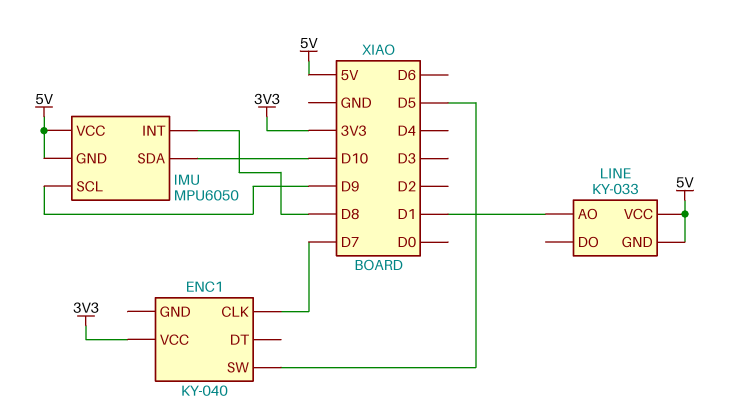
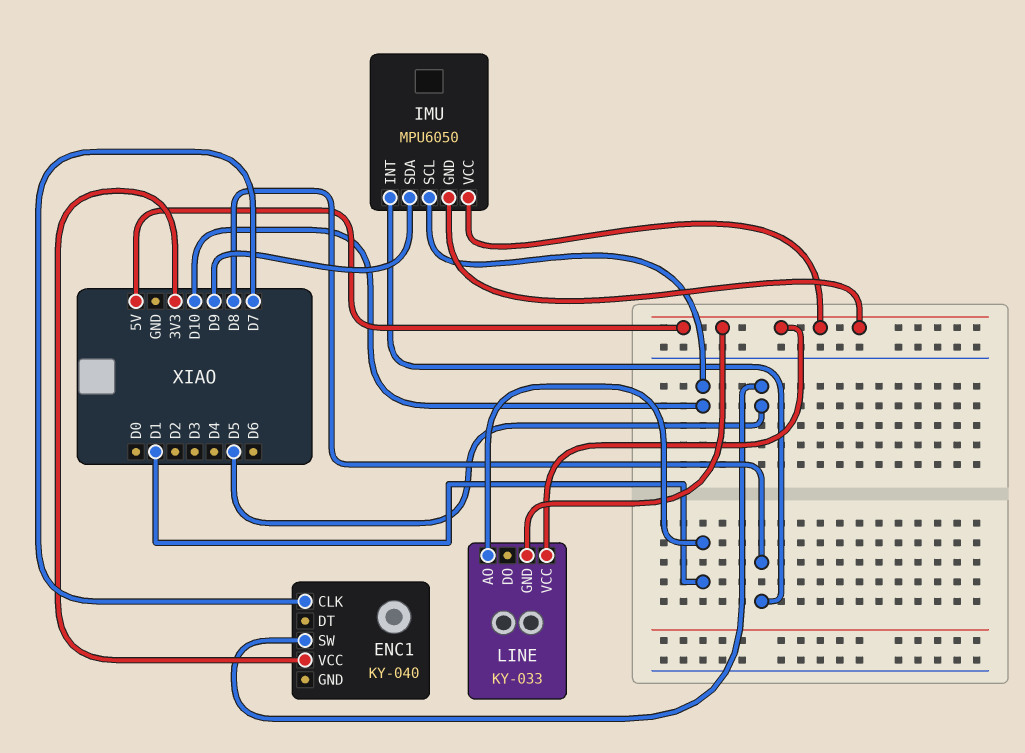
IMU pin SCL: D9 -> D10
IMU pin SDA: D10 -> D9

